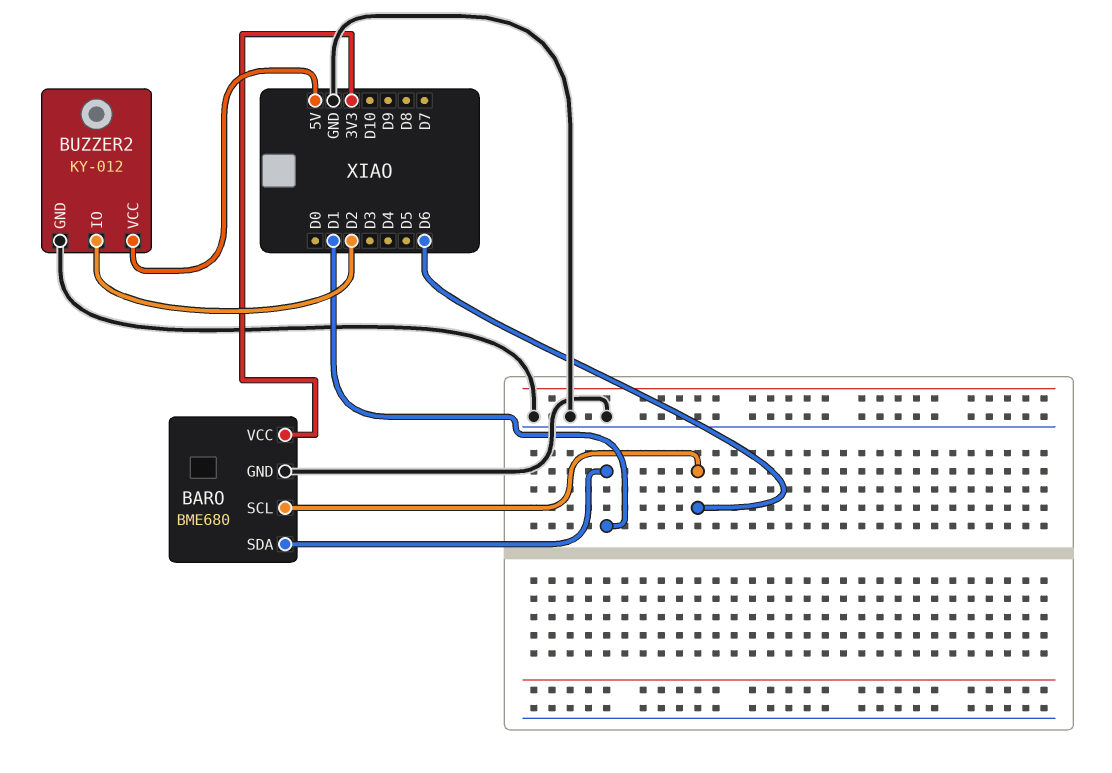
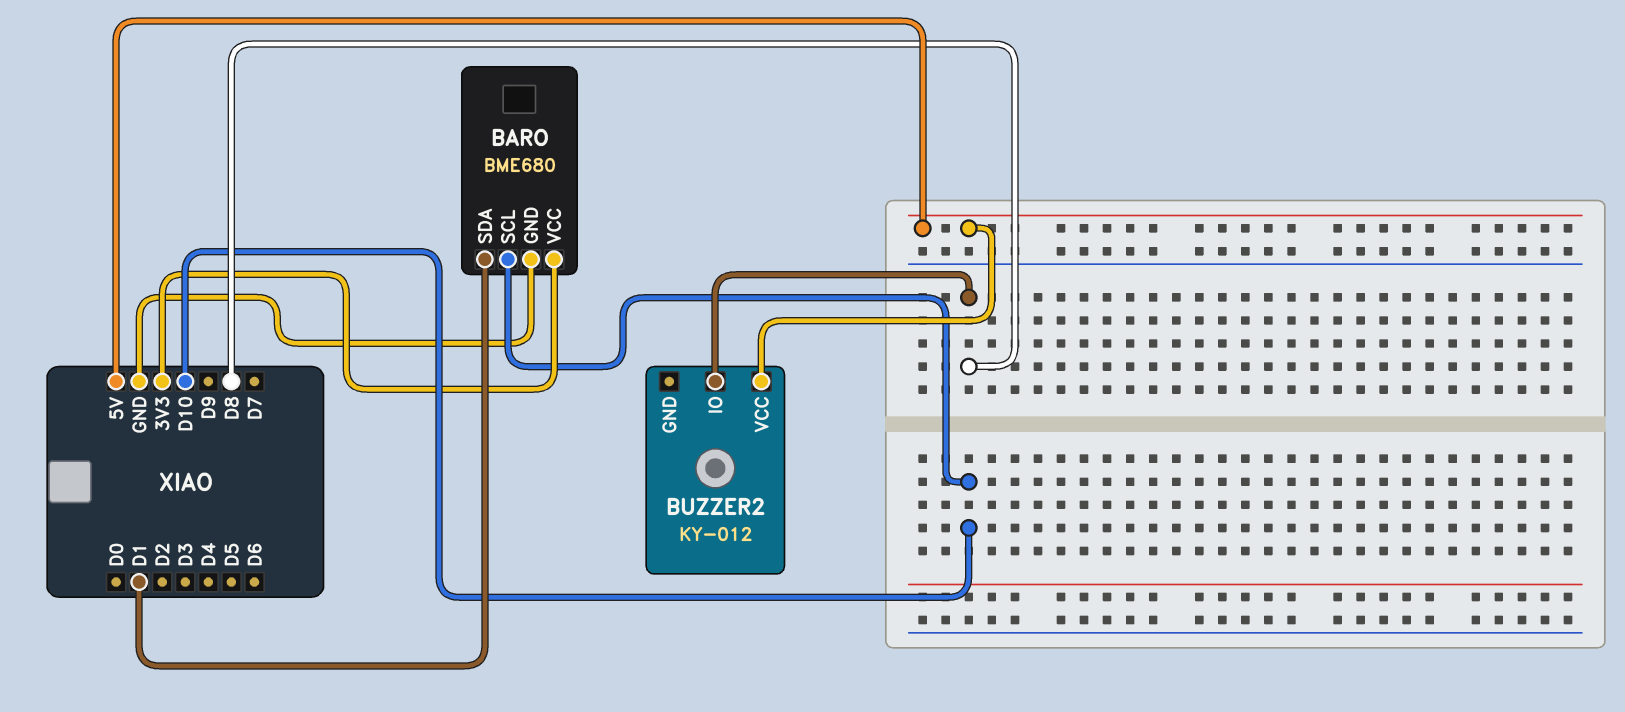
BARO pin SCL: D6 -> D10
BUZZER2 pin GND: GND -> none
BUZZER2 pin IO: D2 -> D8

